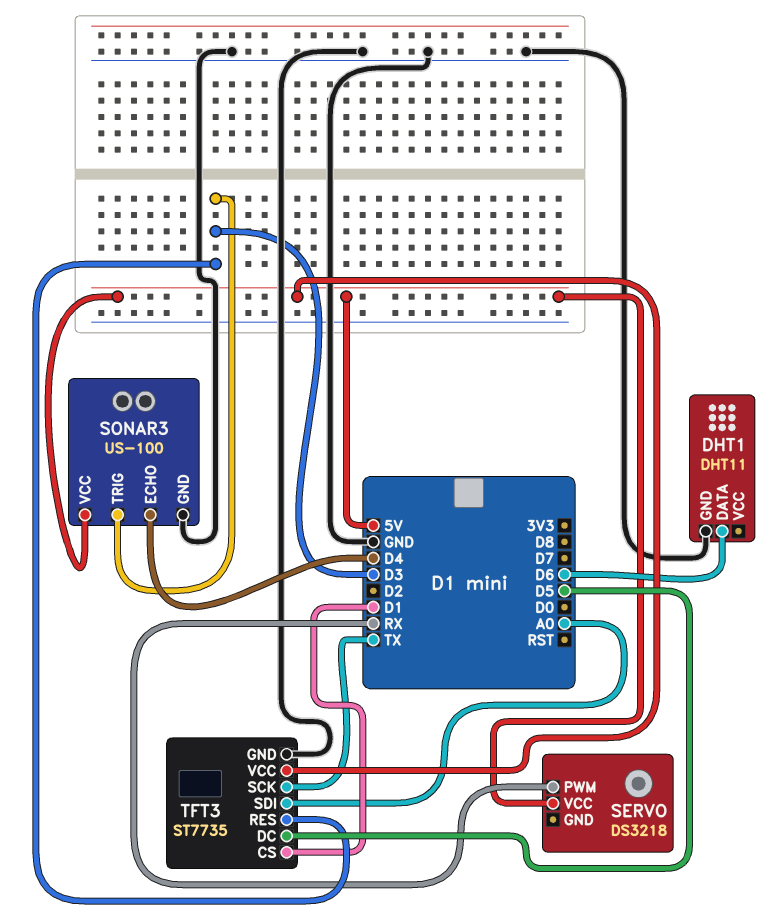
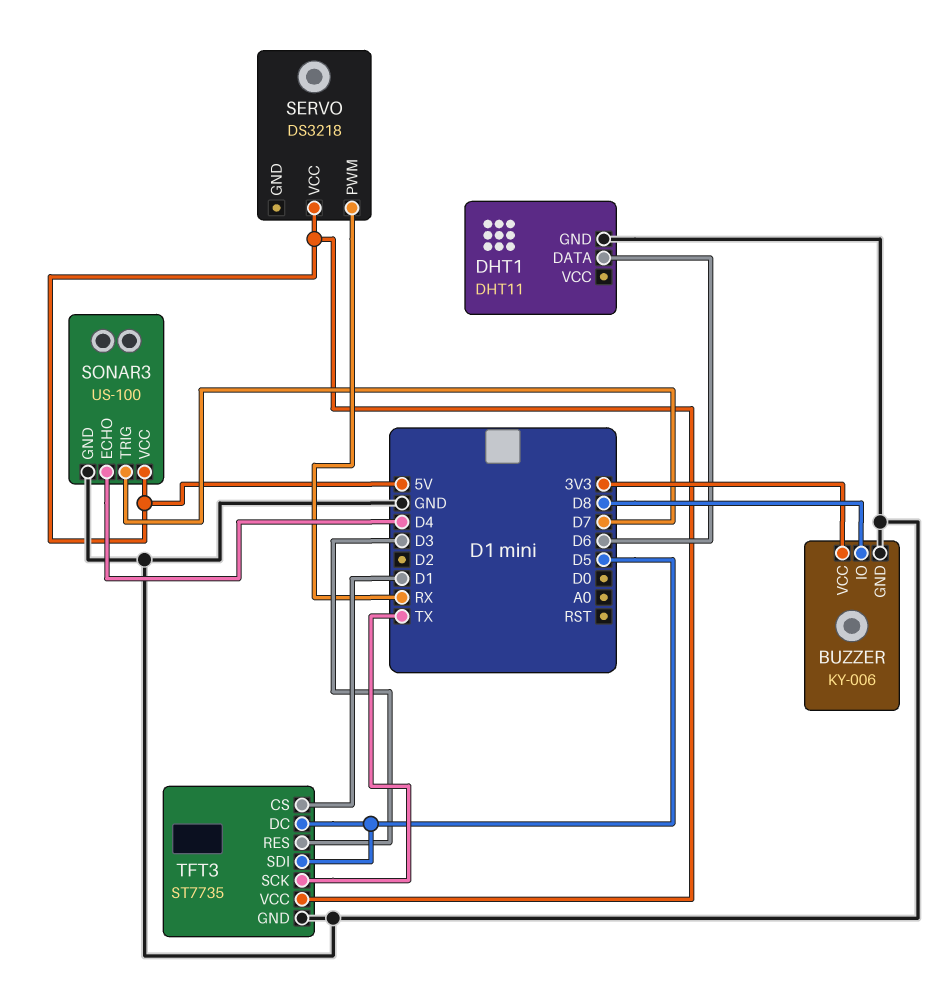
BUZZER: none -> KY-006
BUZZER pin GND: none -> GND
BUZZER pin IO: none -> D8
BUZZER pin VCC: none -> 3V3
SONAR3 pin TRIG: D3 -> D7
TFT3 pin SDI: A0 -> D5

